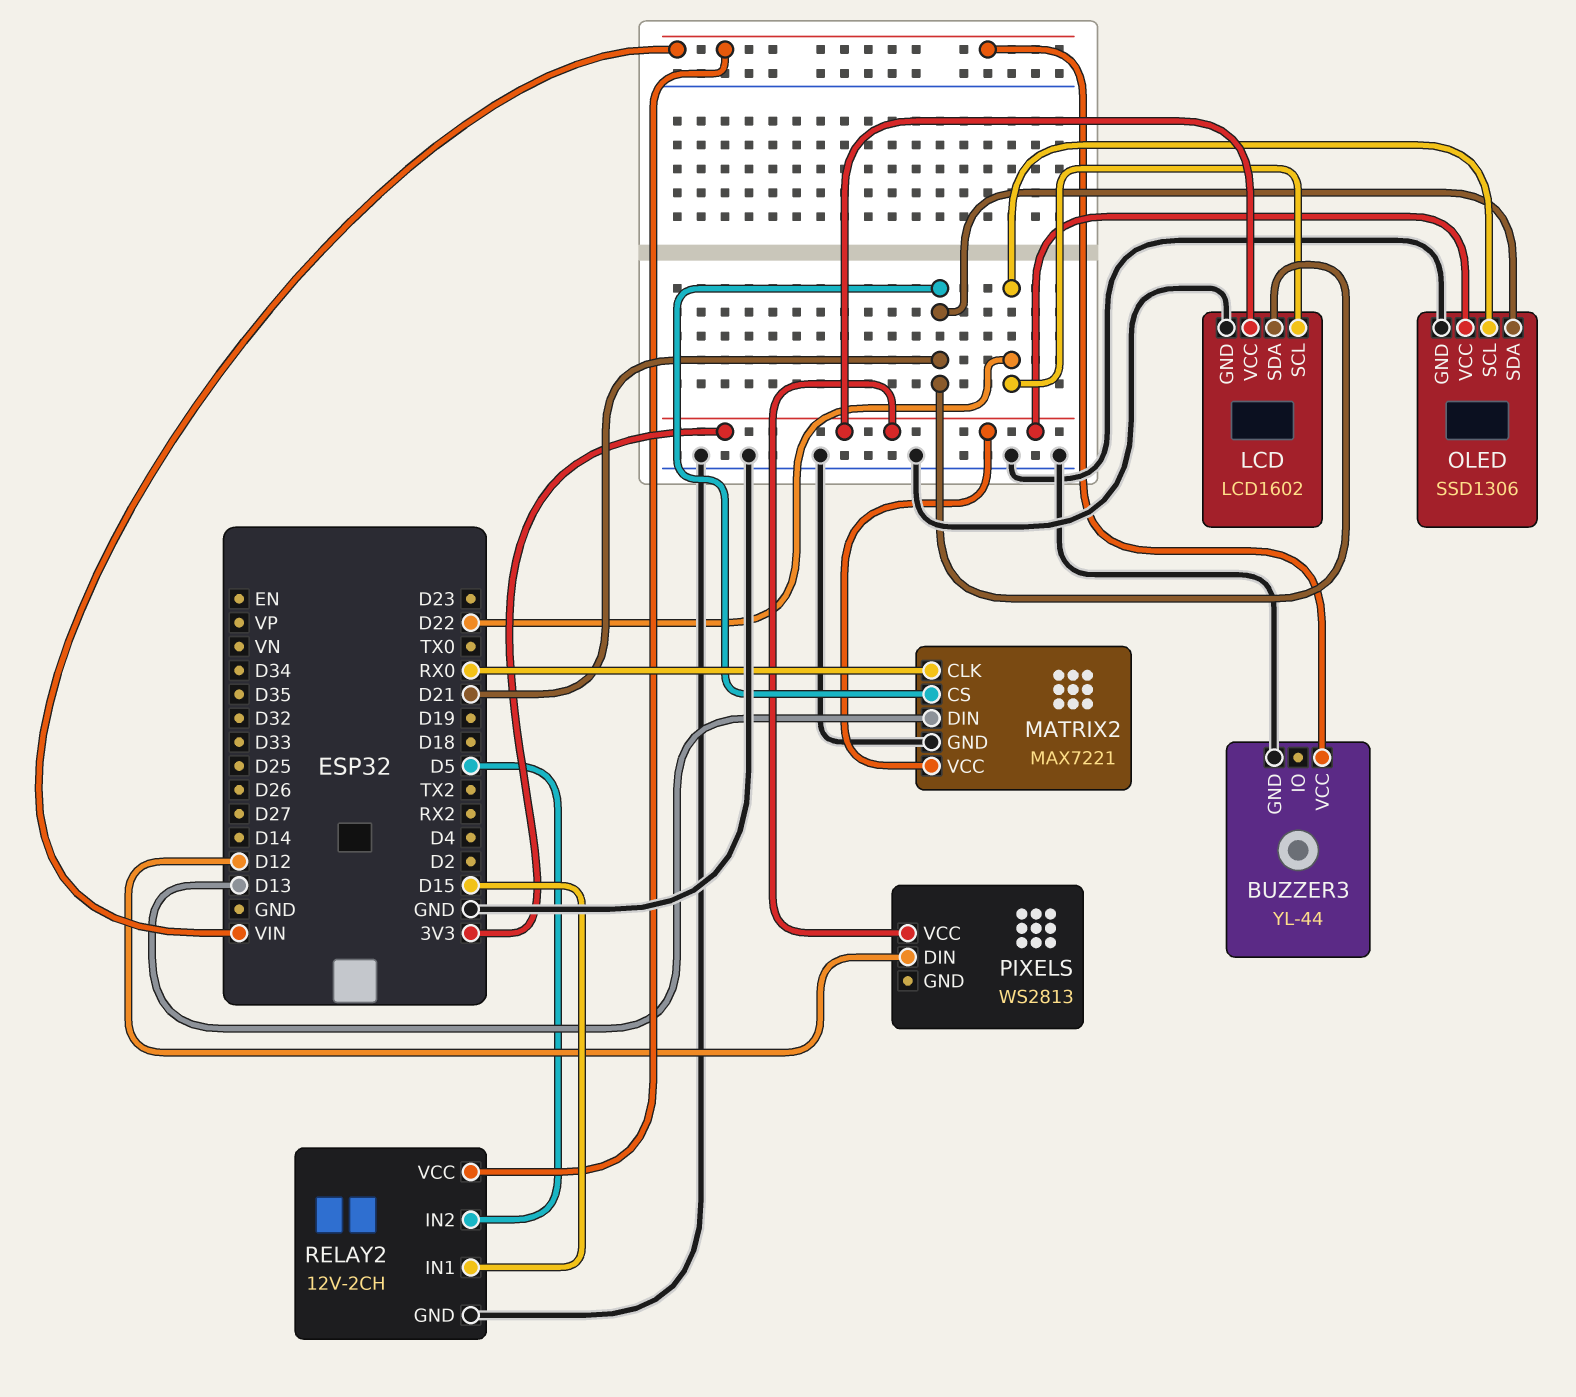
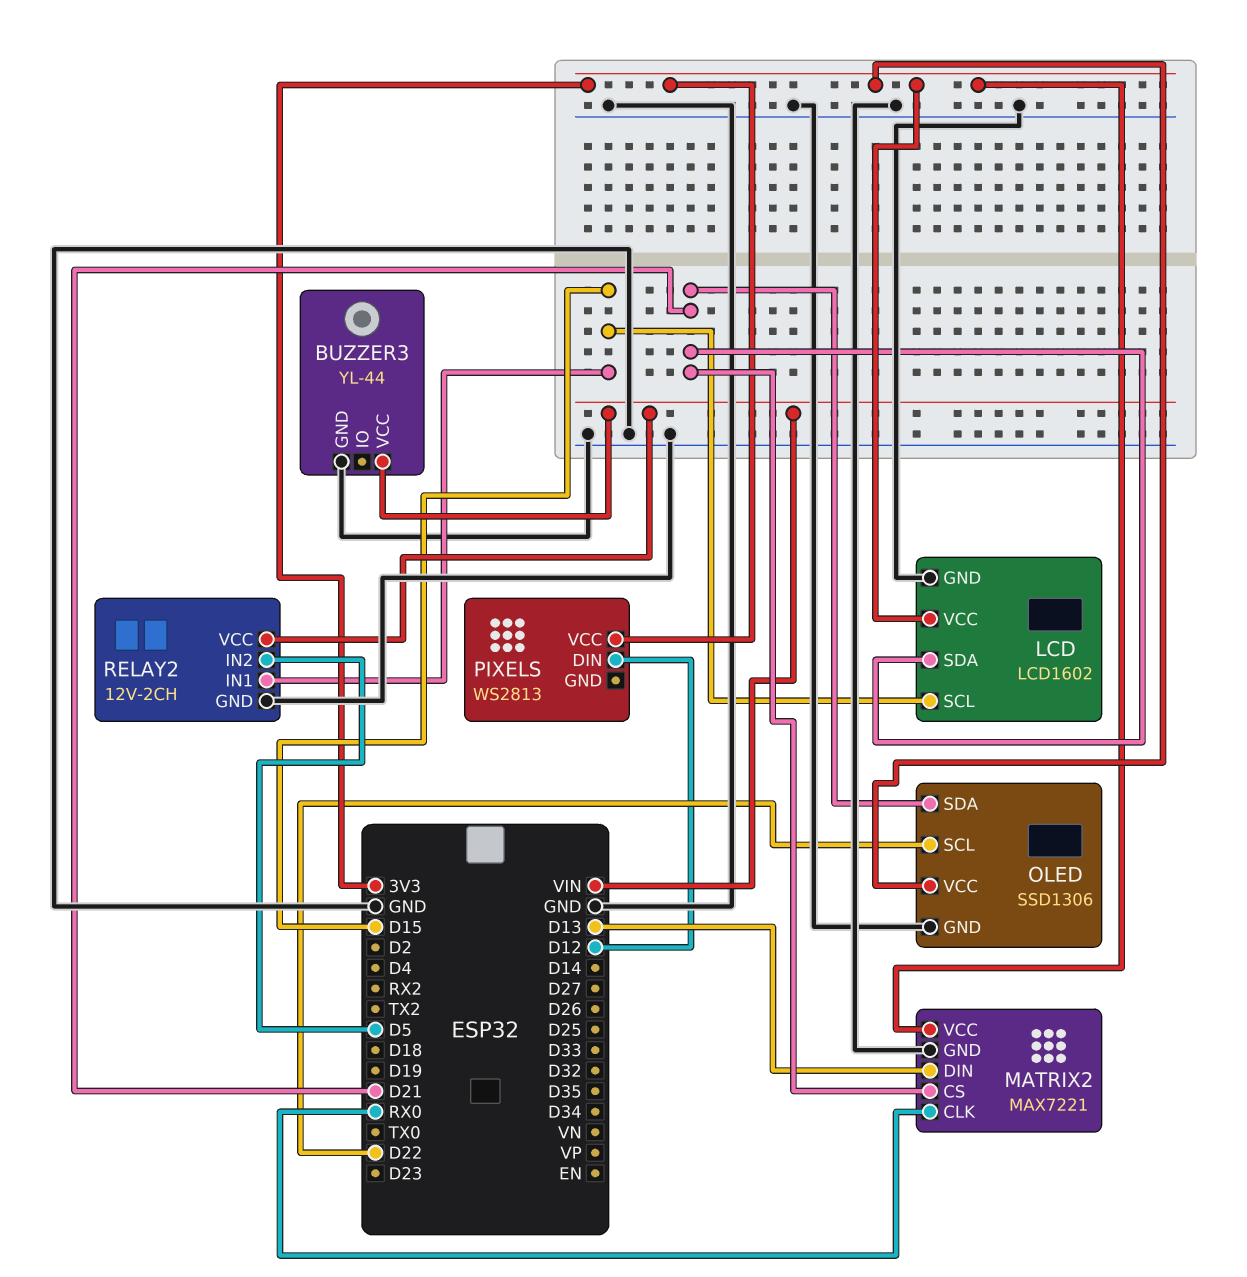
LCD pin SCL: D22 -> D15

